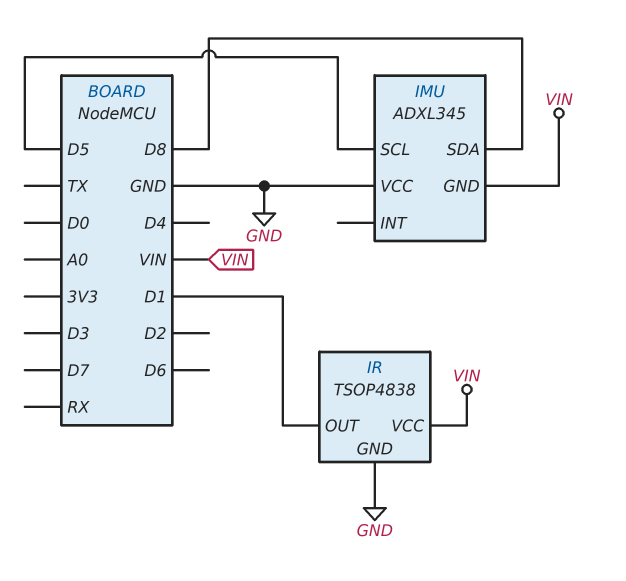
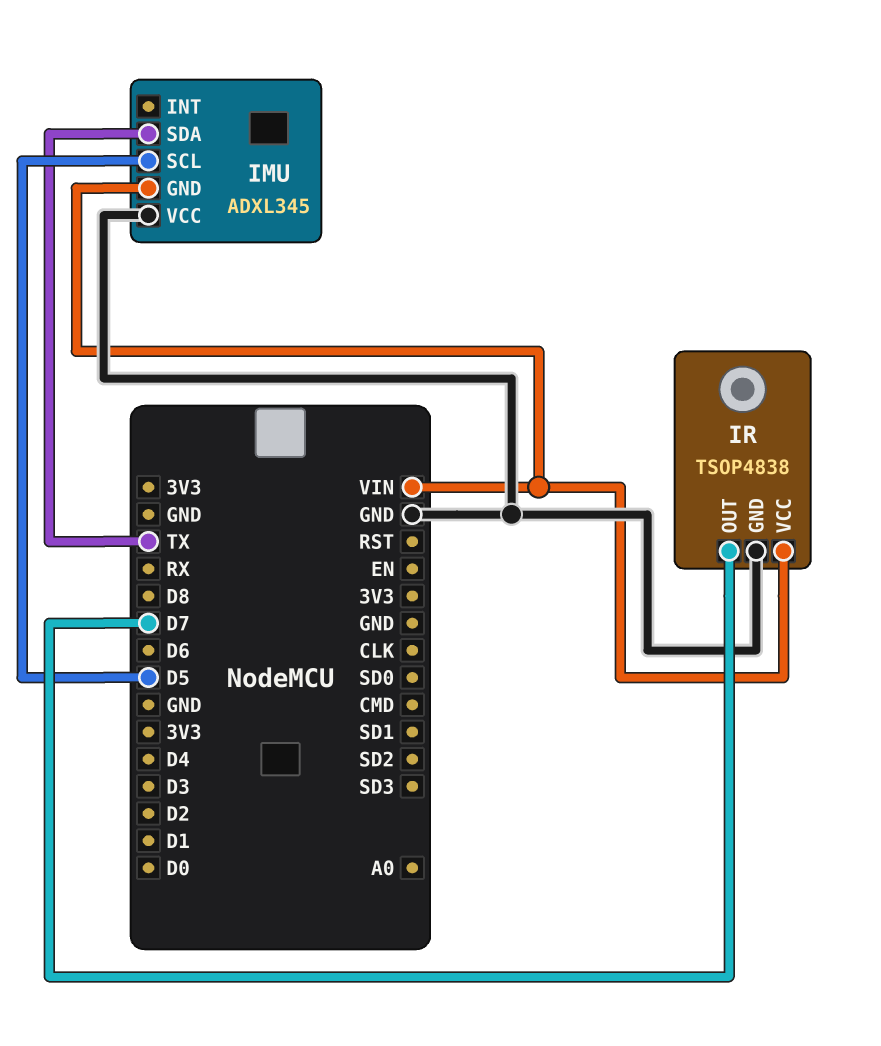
IMU pin SDA: D8 -> TX
IR pin OUT: D1 -> D7

